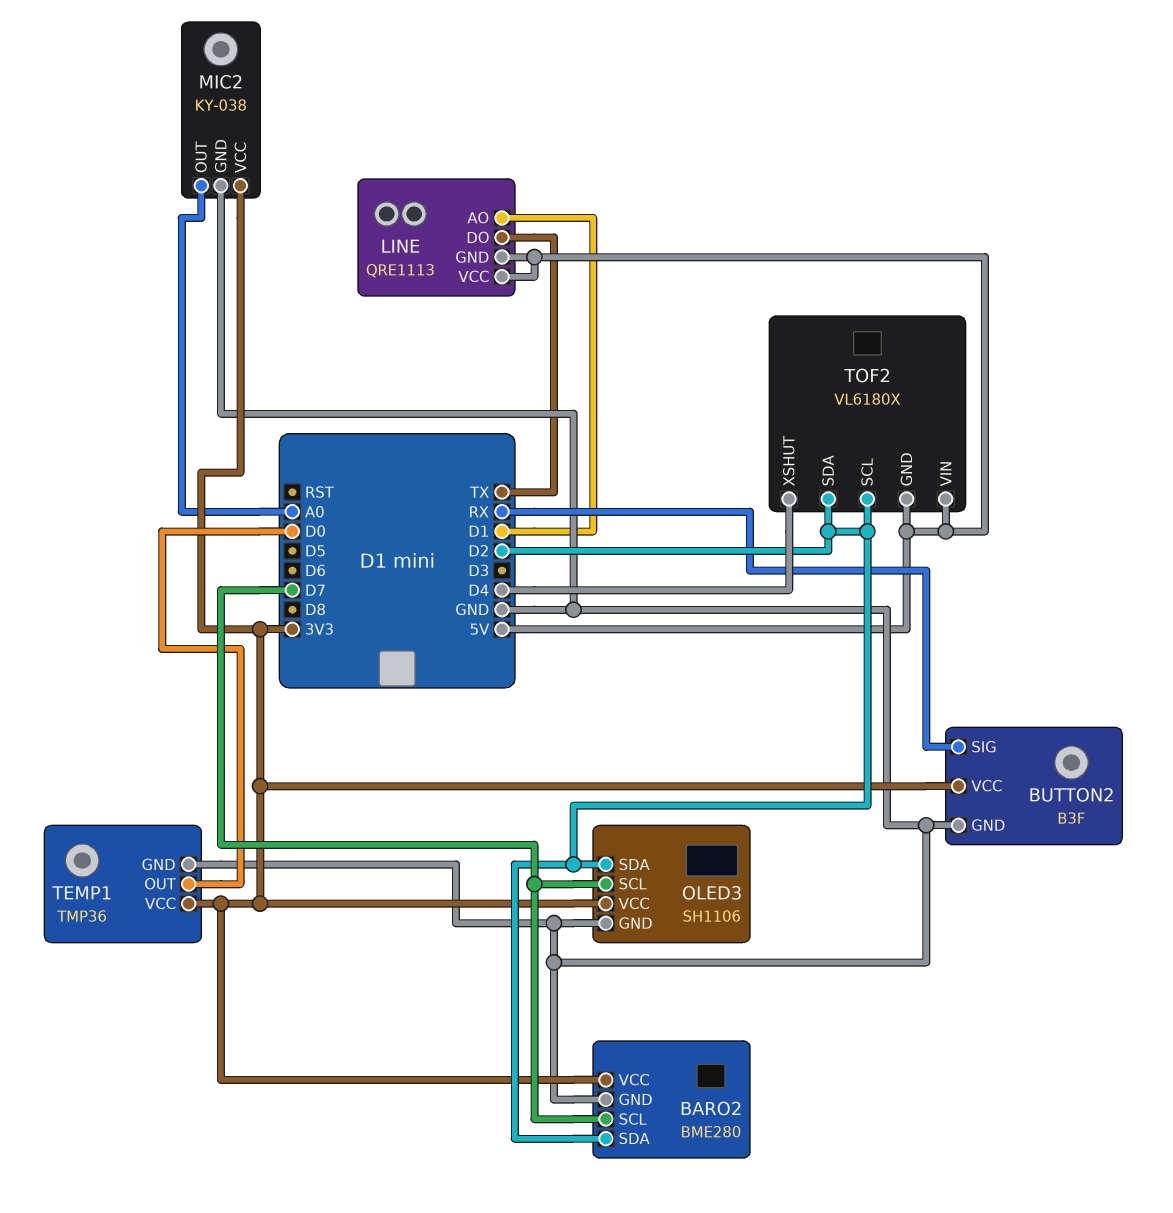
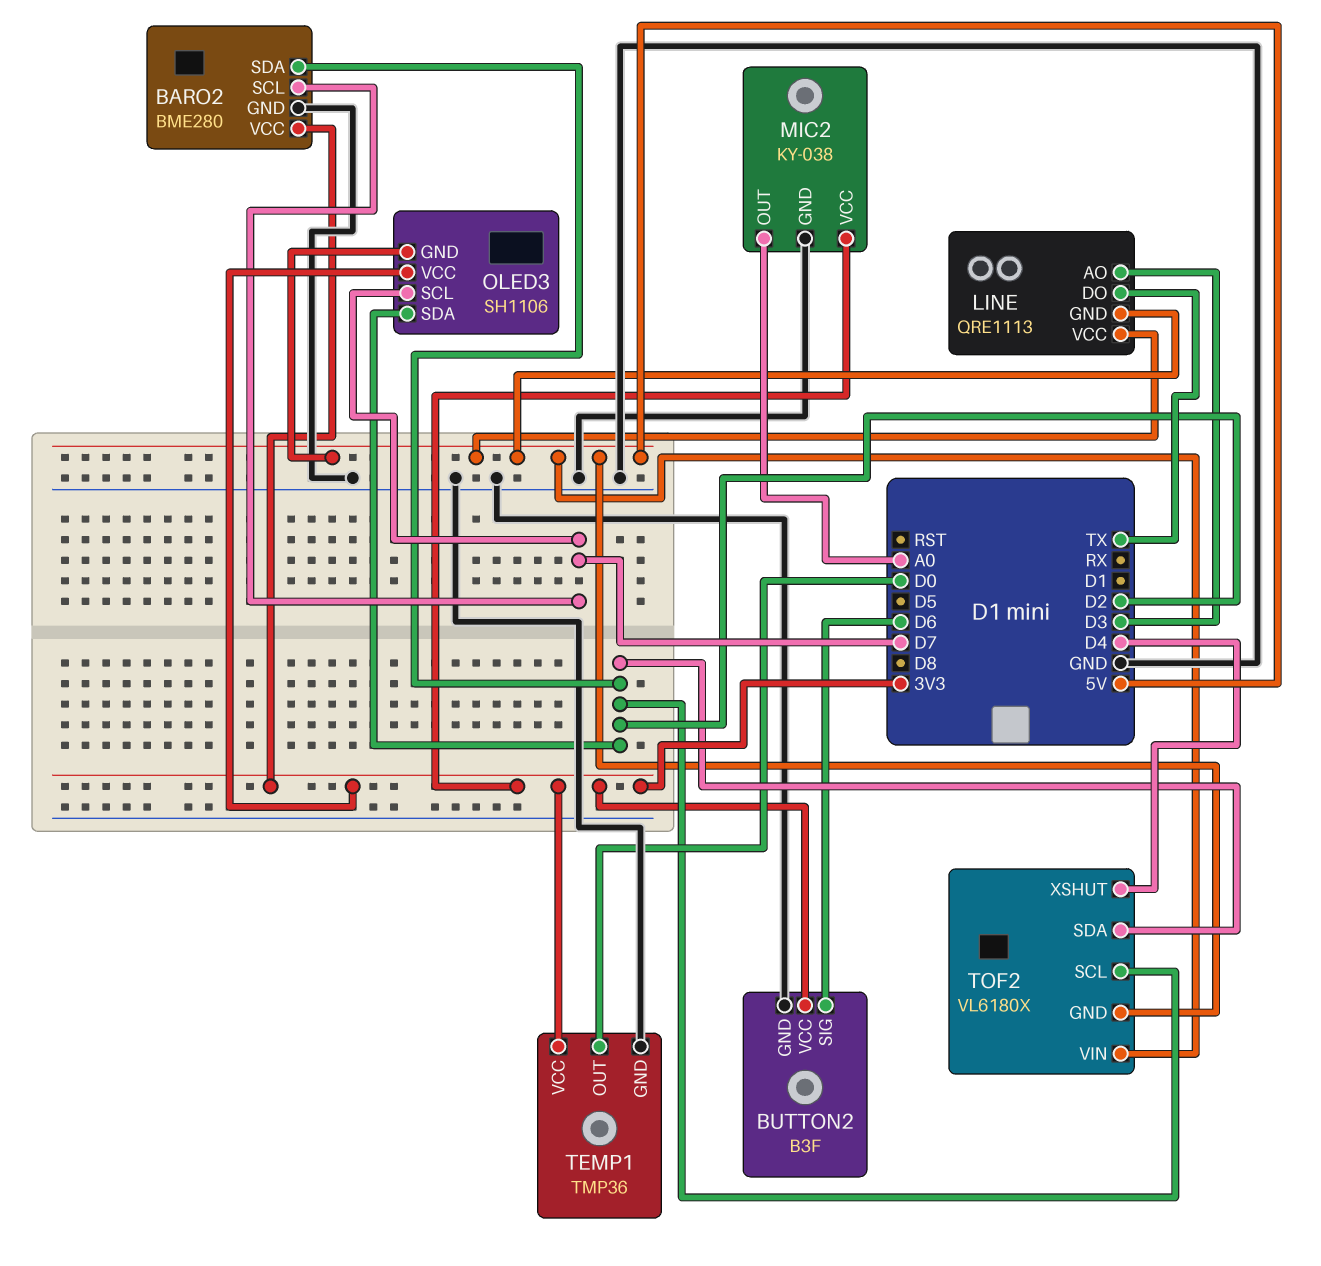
BUTTON2 pin SIG: RX -> D6
LINE pin AO: D1 -> D3
OLED3 pin GND: GND -> 5V

